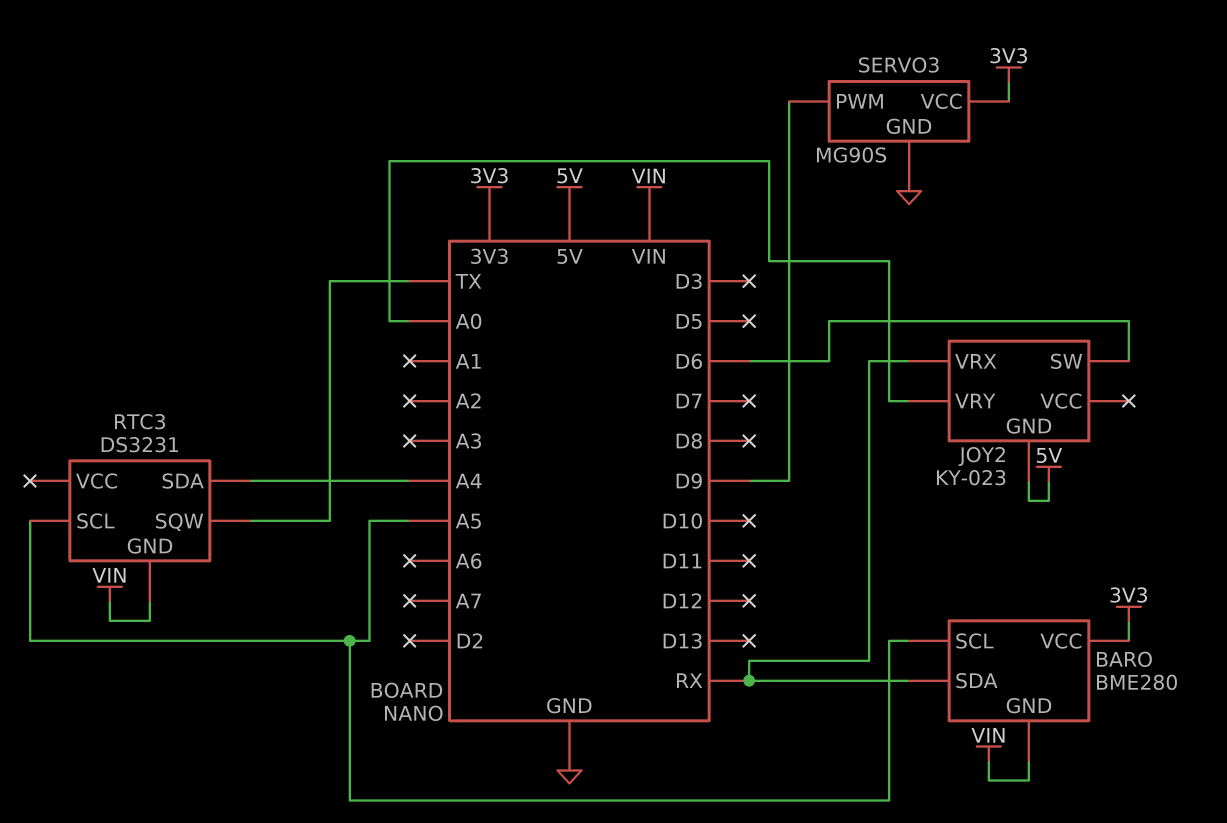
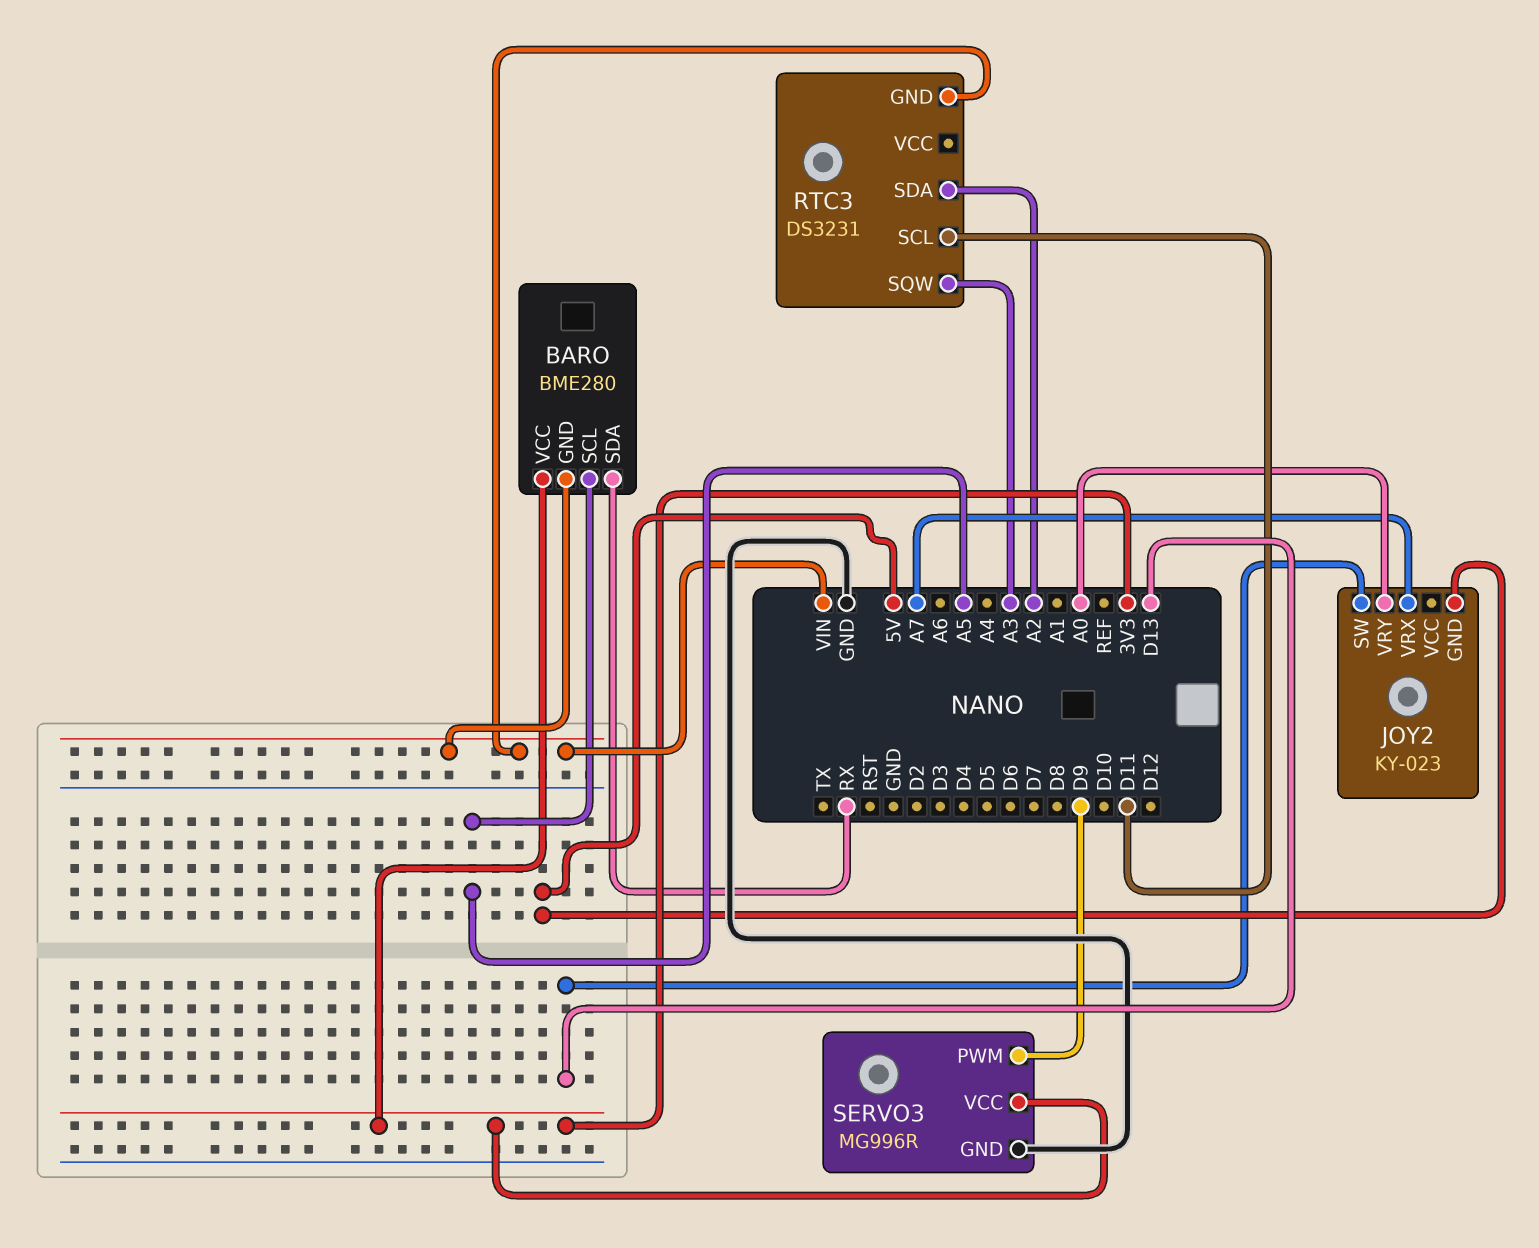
JOY2 pin SW: D6 -> D13
JOY2 pin VRX: RX -> A7
RTC3 pin SCL: A5 -> D11
RTC3 pin SDA: A4 -> A2
RTC3 pin SQW: TX -> A3
SERVO3: MG90S -> MG996R

